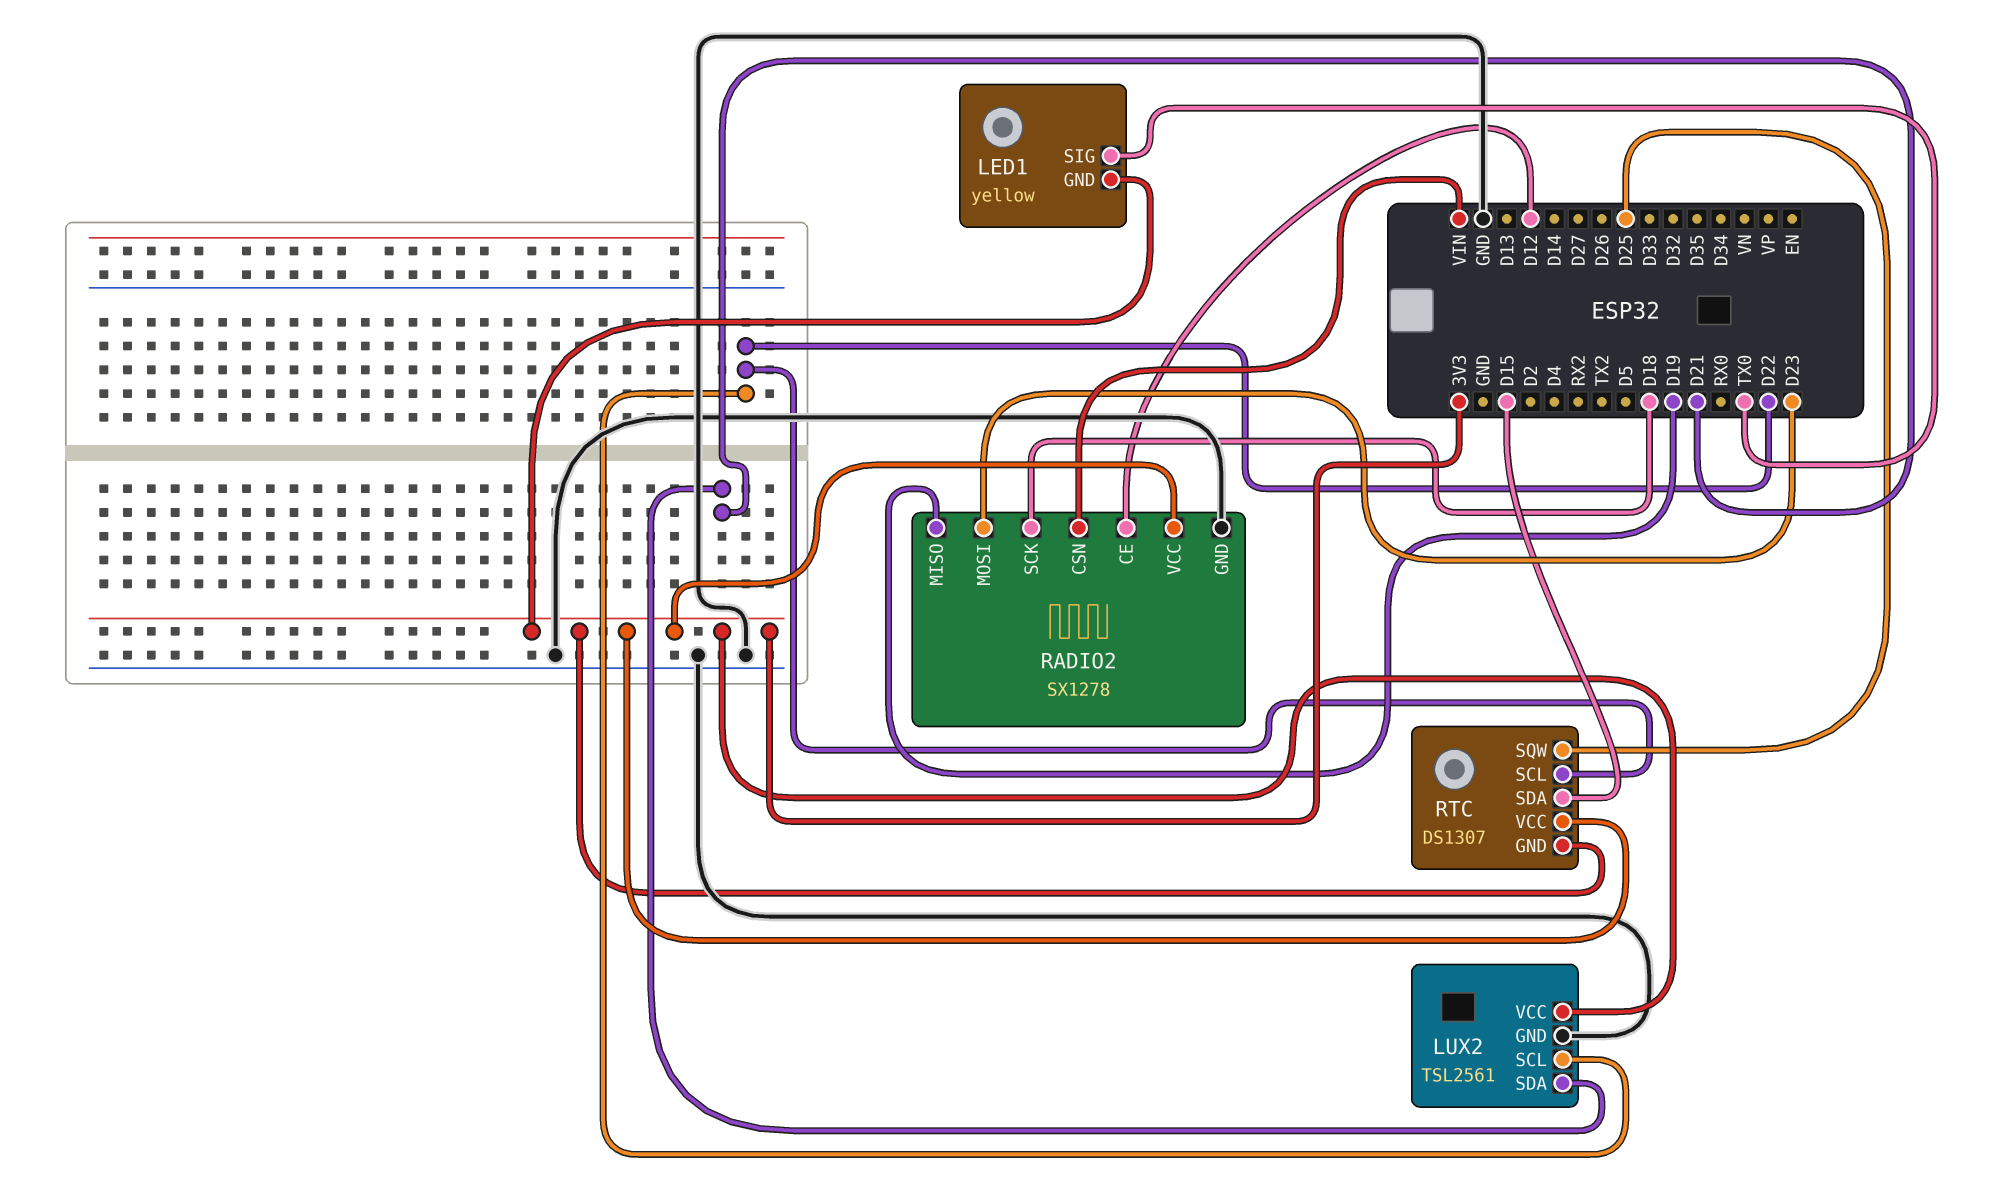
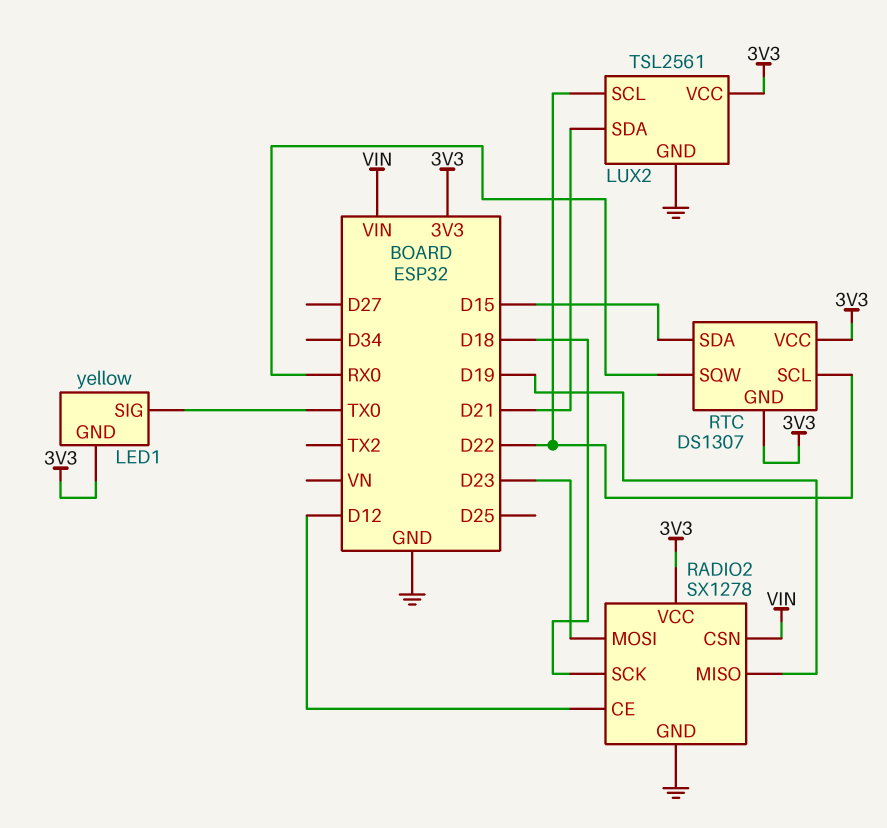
RTC pin SQW: D25 -> RX0

